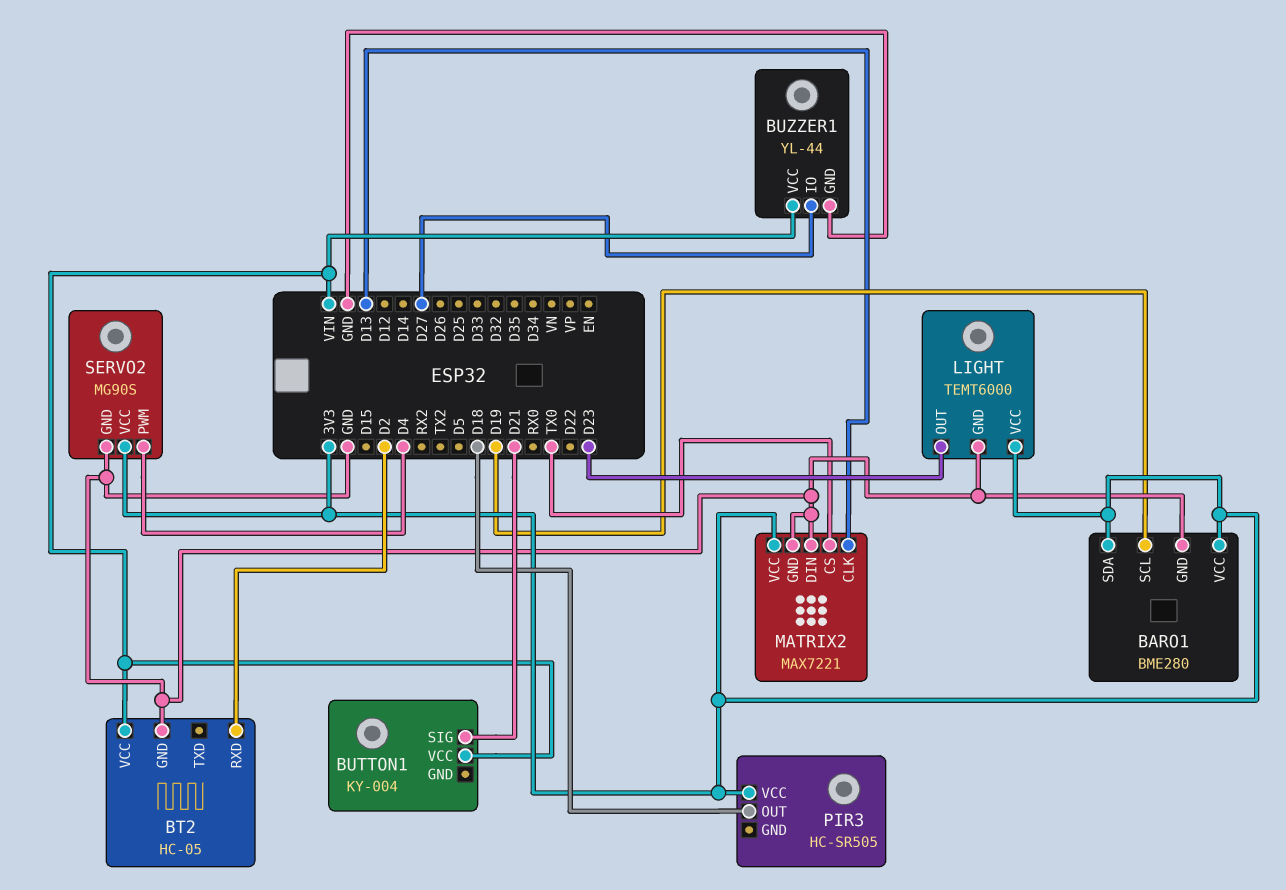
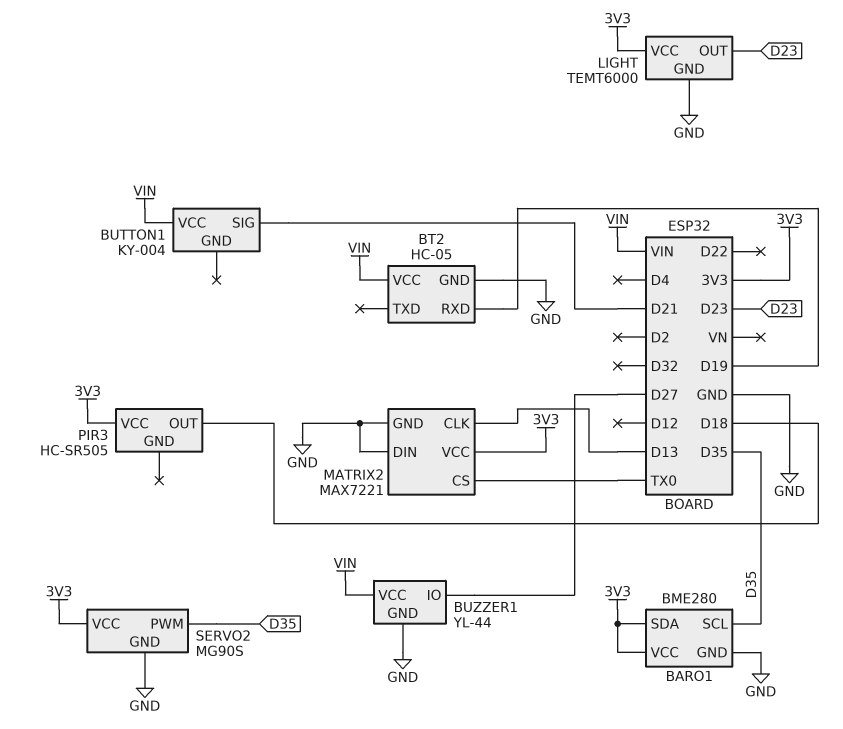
BARO1 pin SCL: D19 -> D35
BT2 pin RXD: D2 -> D19
SERVO2 pin PWM: D4 -> D35

